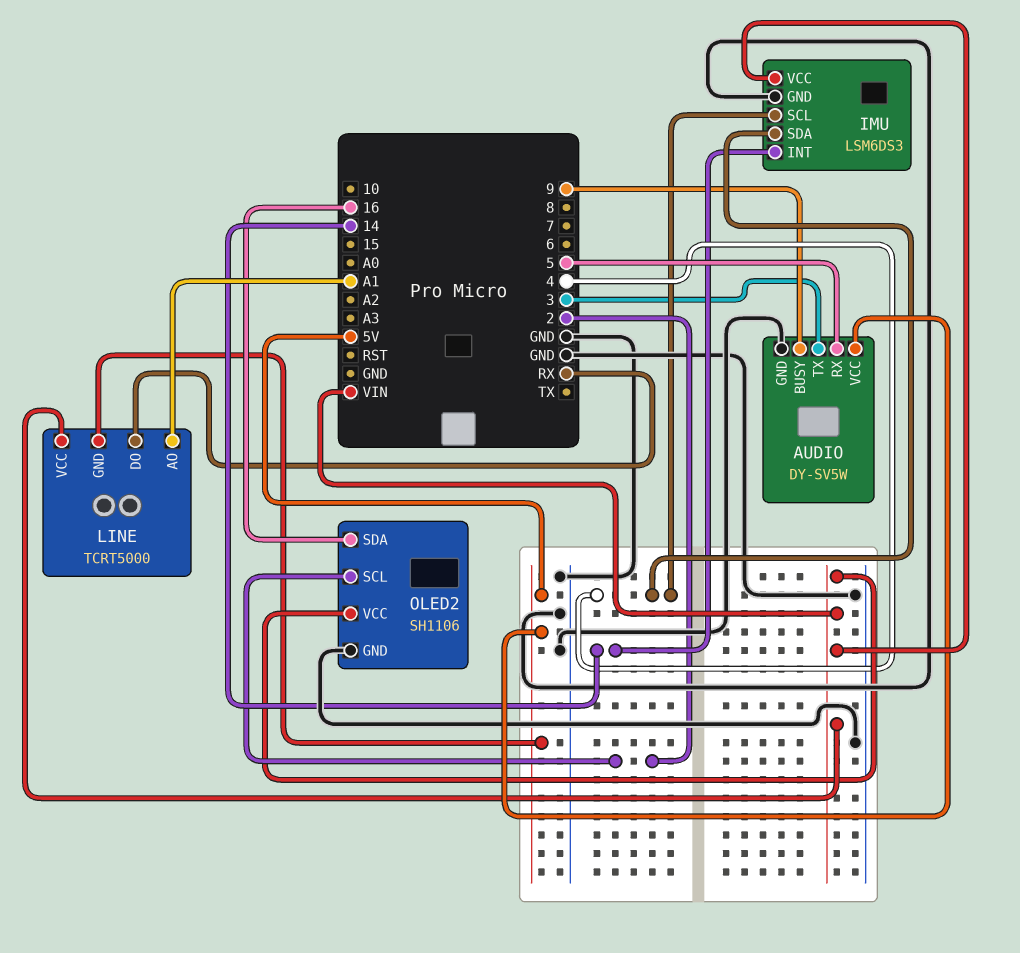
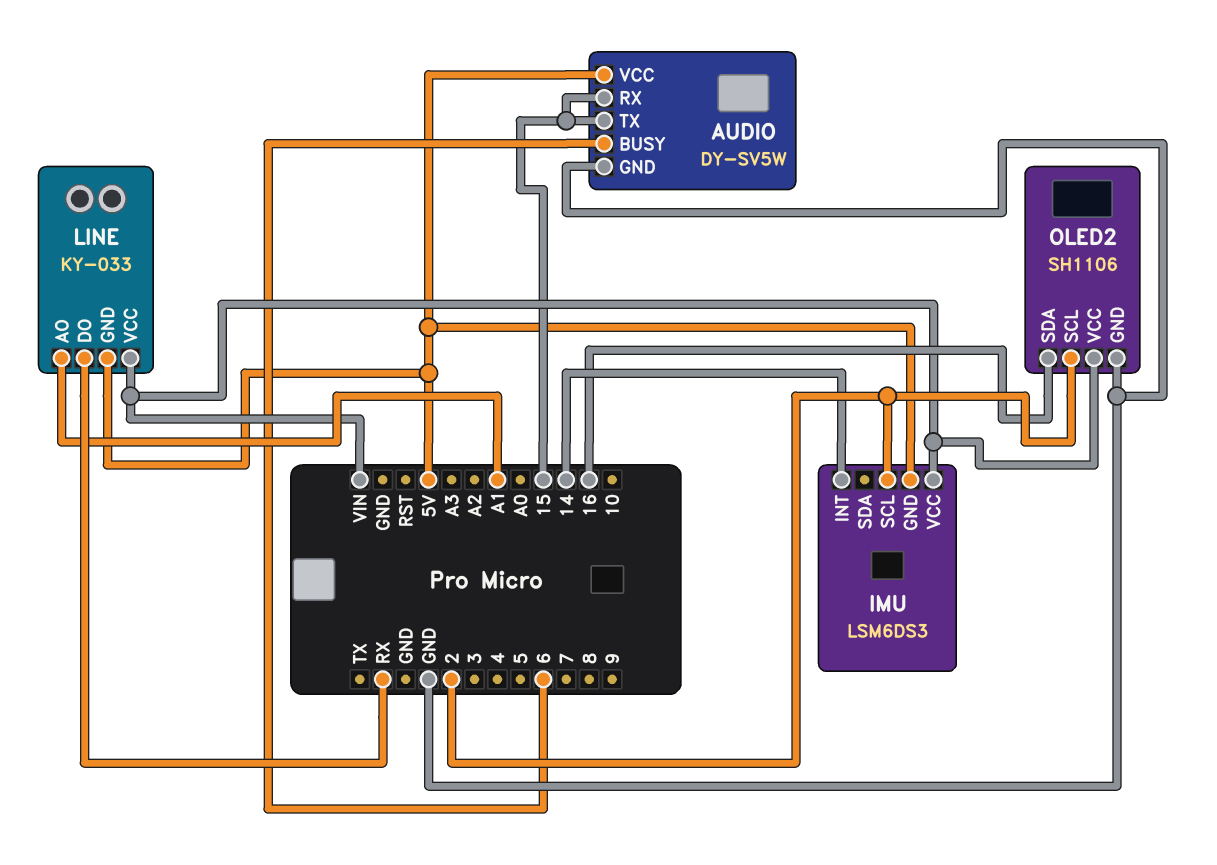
AUDIO pin BUSY: 9 -> 6
AUDIO pin RX: 5 -> 15
AUDIO pin TX: 3 -> 15
IMU pin GND: GND -> 5V
IMU pin SCL: 4 -> 2
IMU pin SDA: 4 -> none
LINE: TCRT5000 -> KY-033

